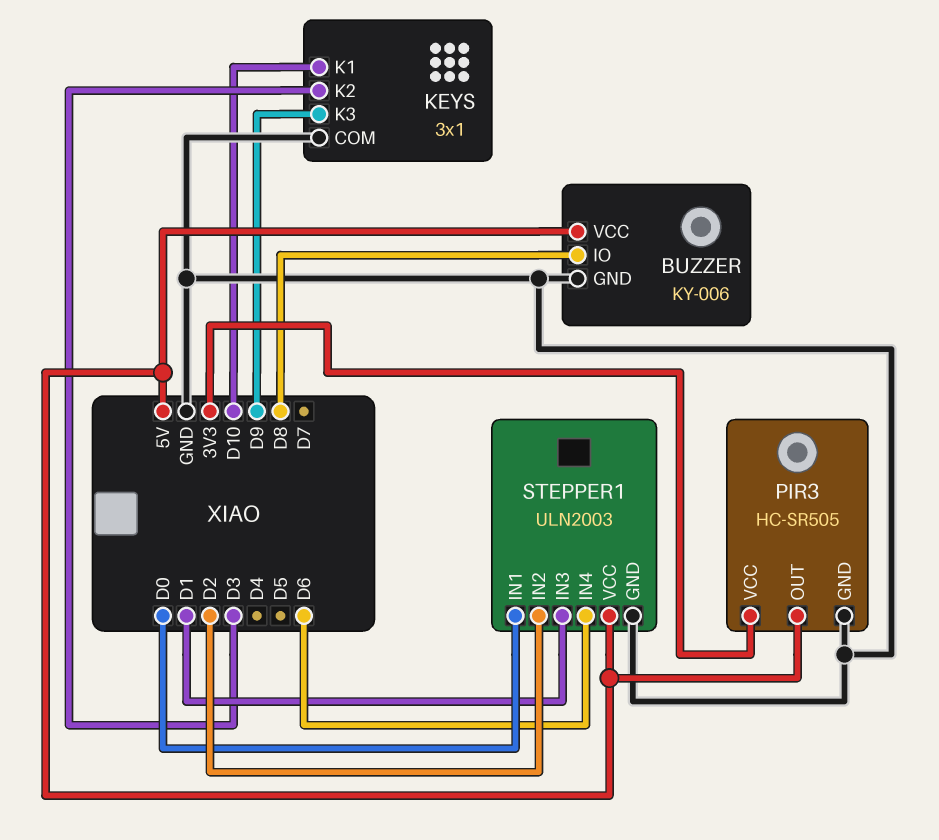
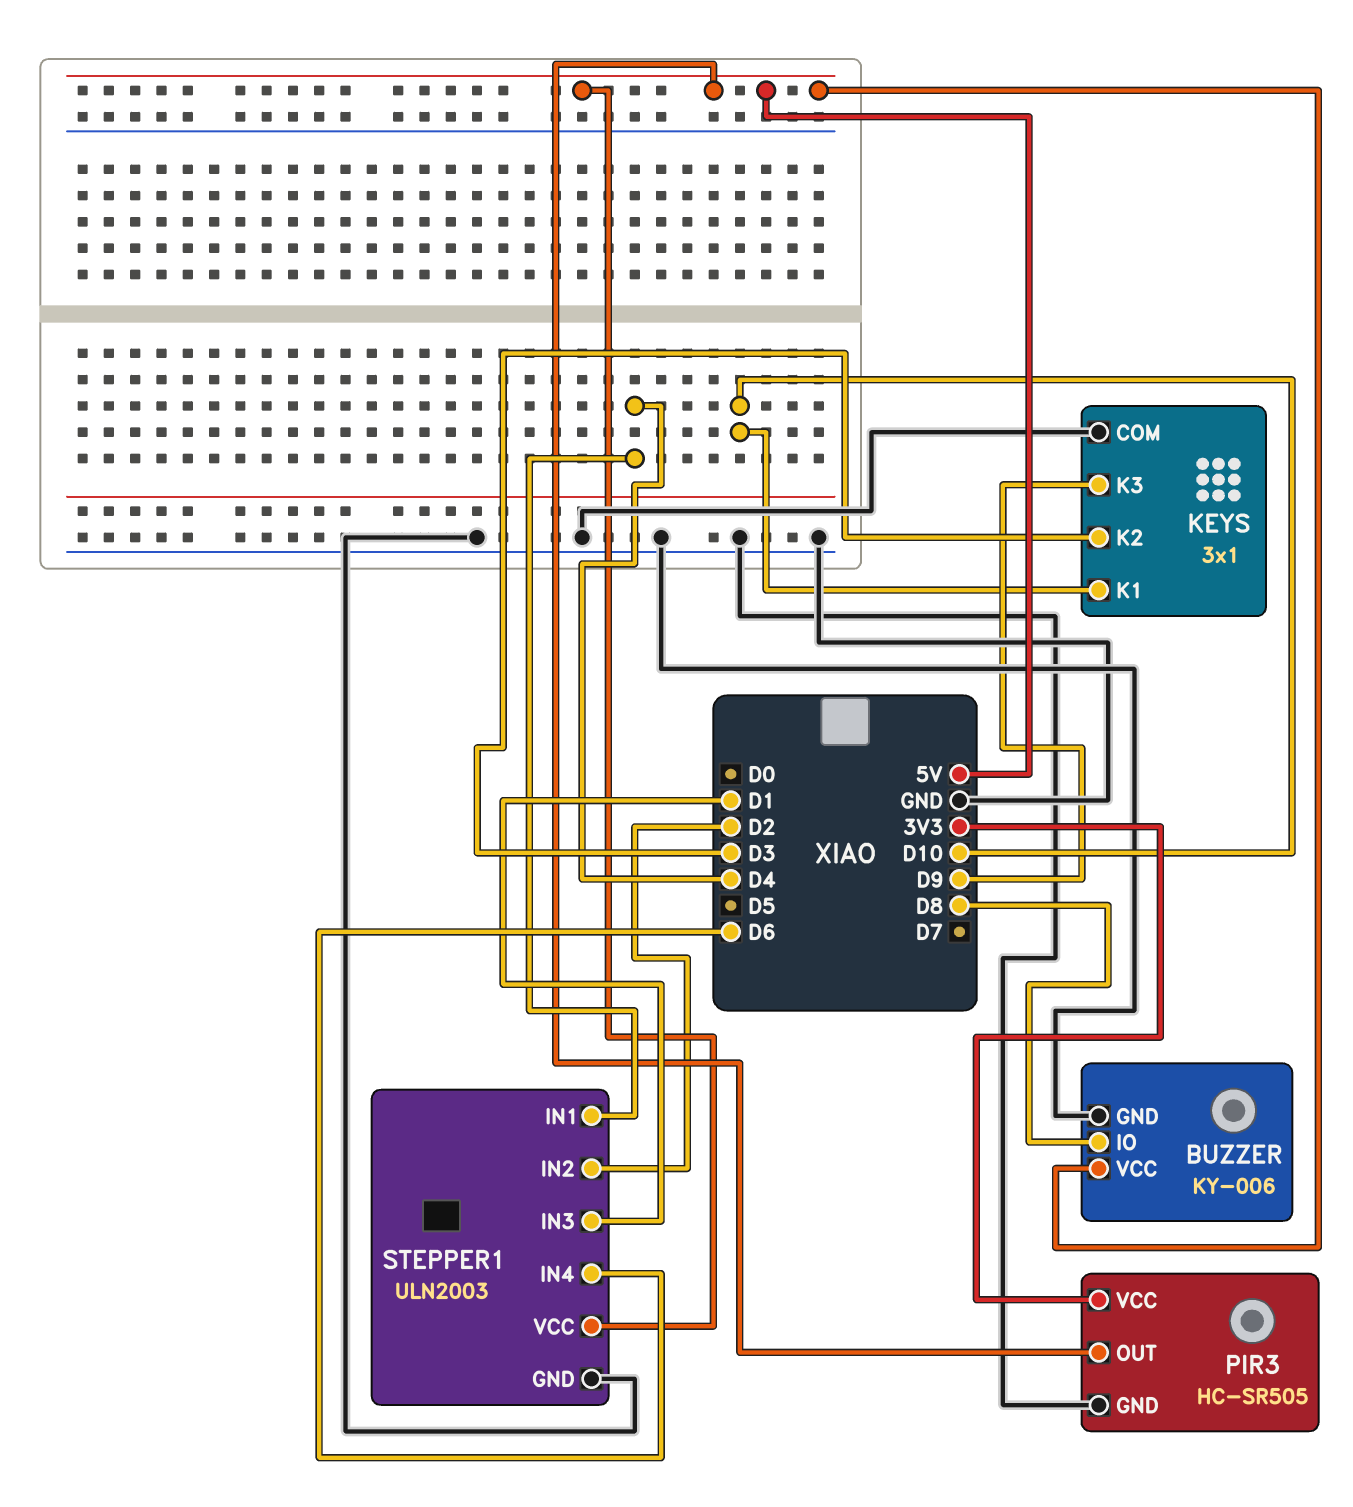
STEPPER1 pin IN1: D0 -> D4

